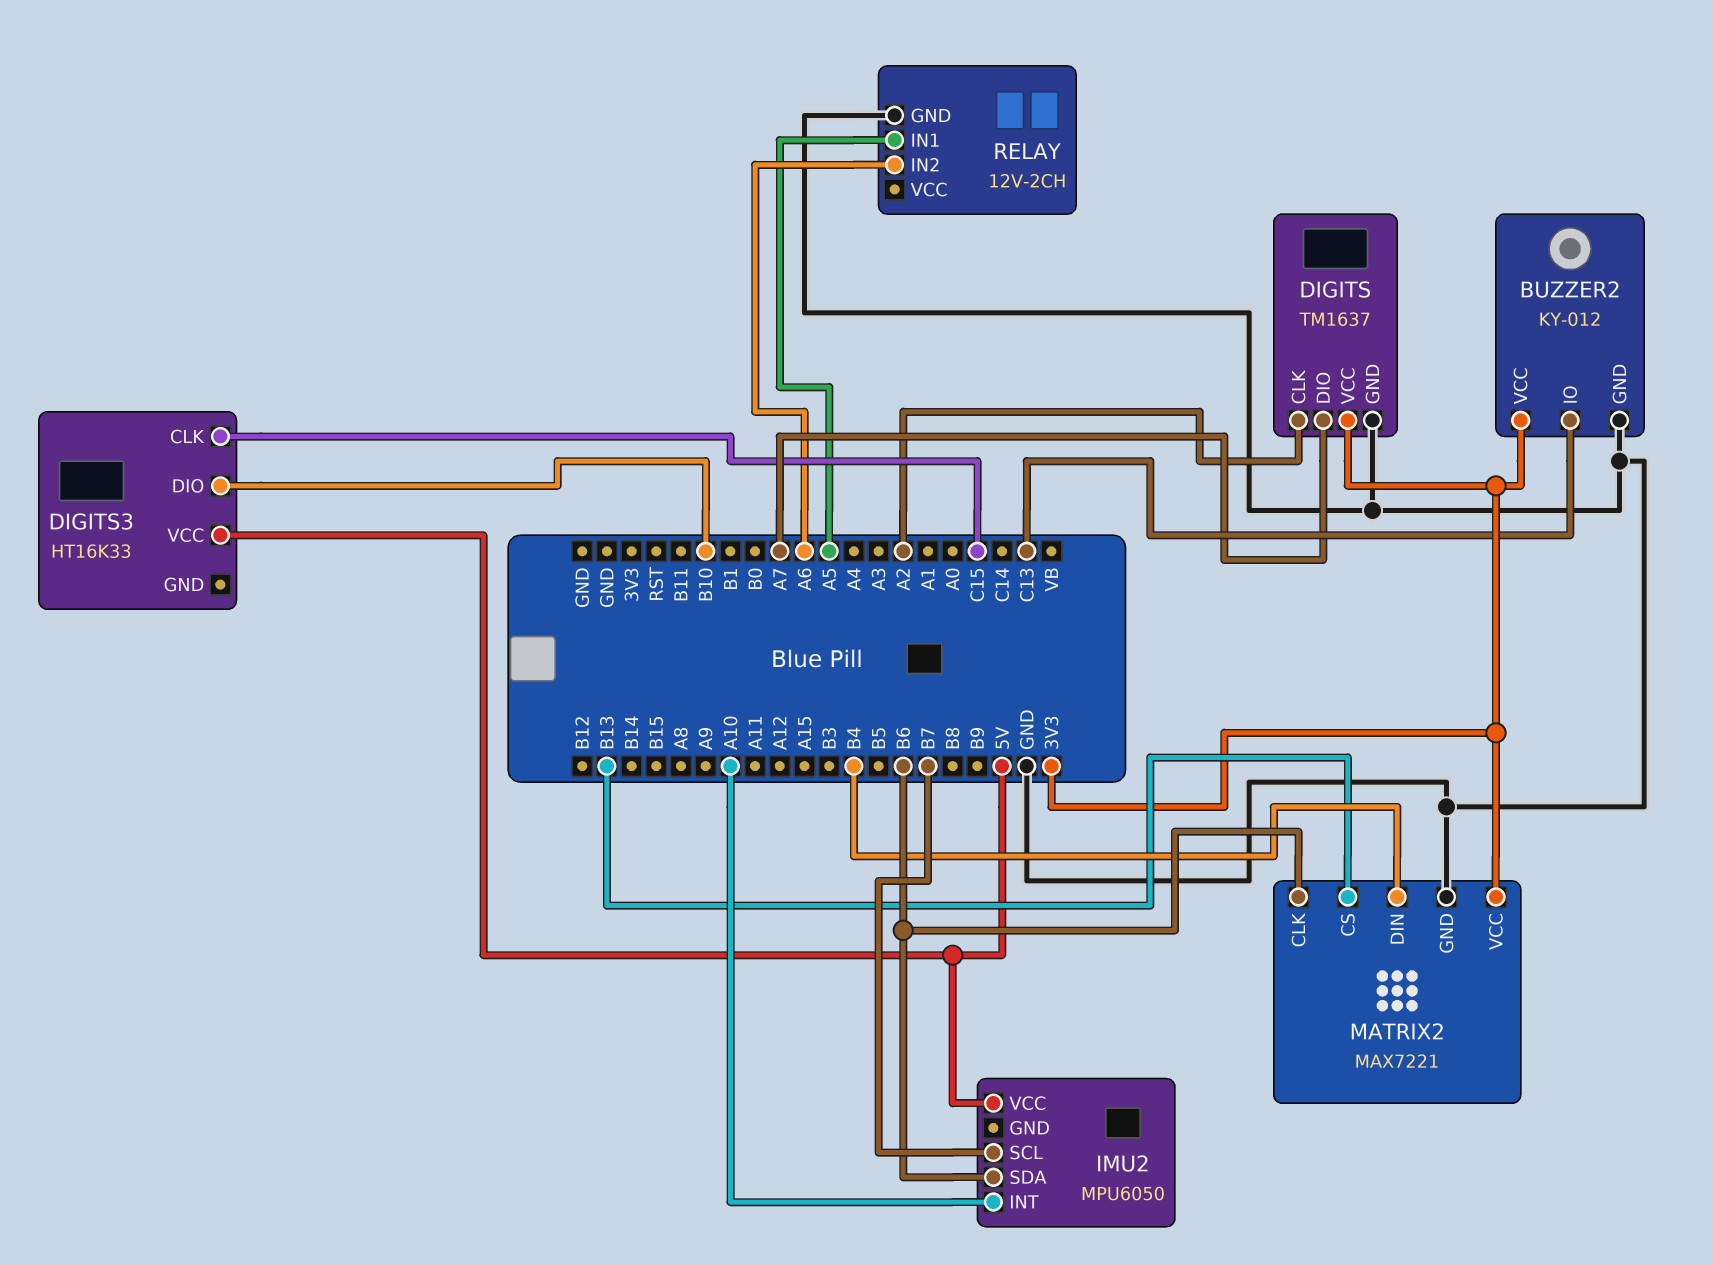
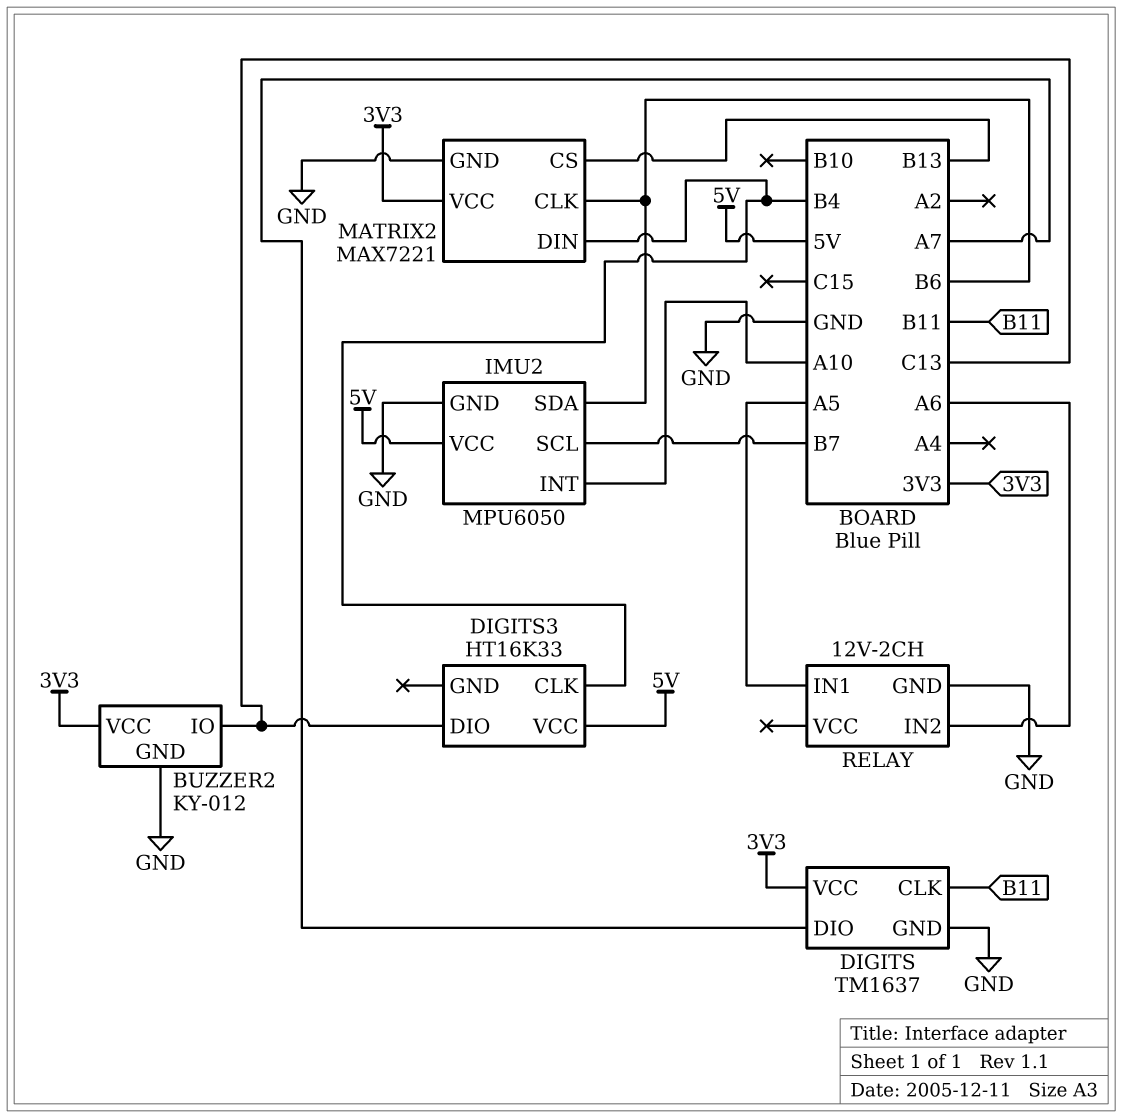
DIGITS pin CLK: A2 -> B11
DIGITS3 pin CLK: C15 -> B4
DIGITS3 pin DIO: B10 -> C13
IMU2 pin GND: none -> GND

